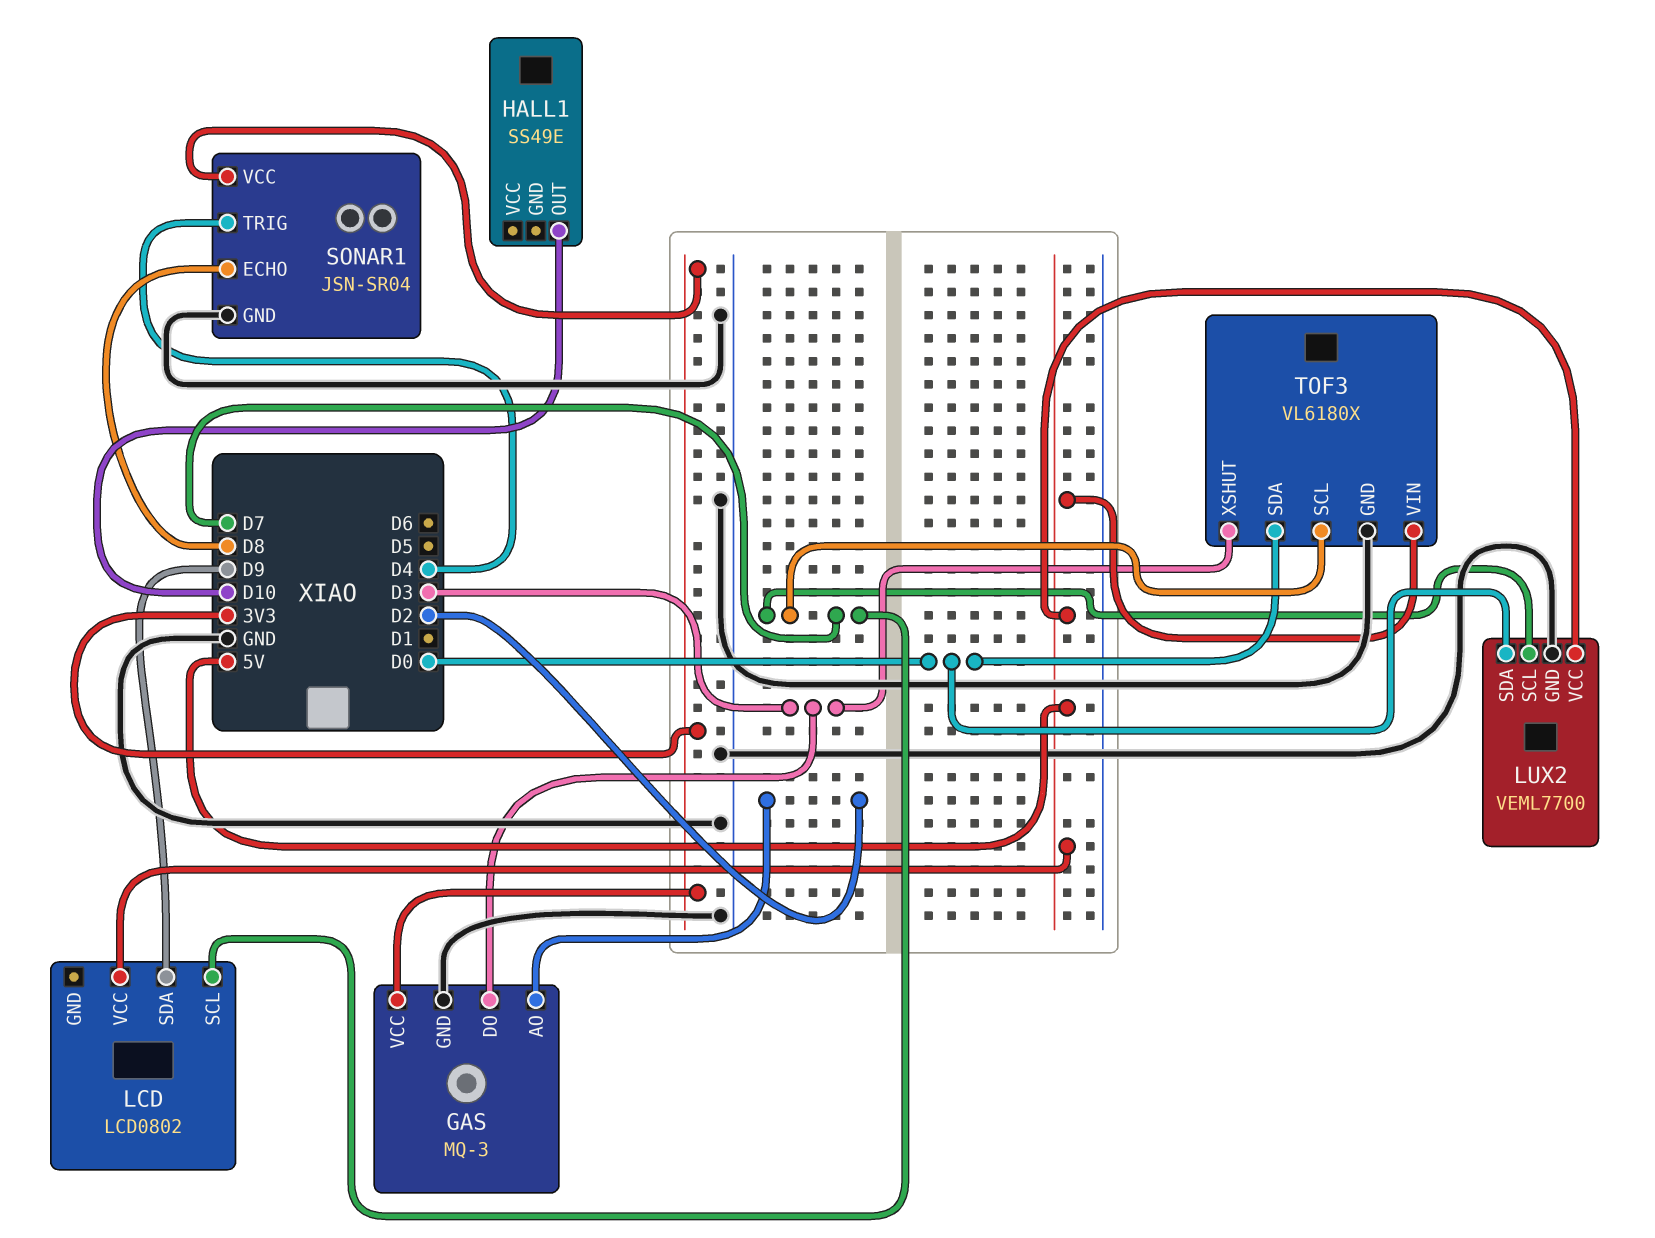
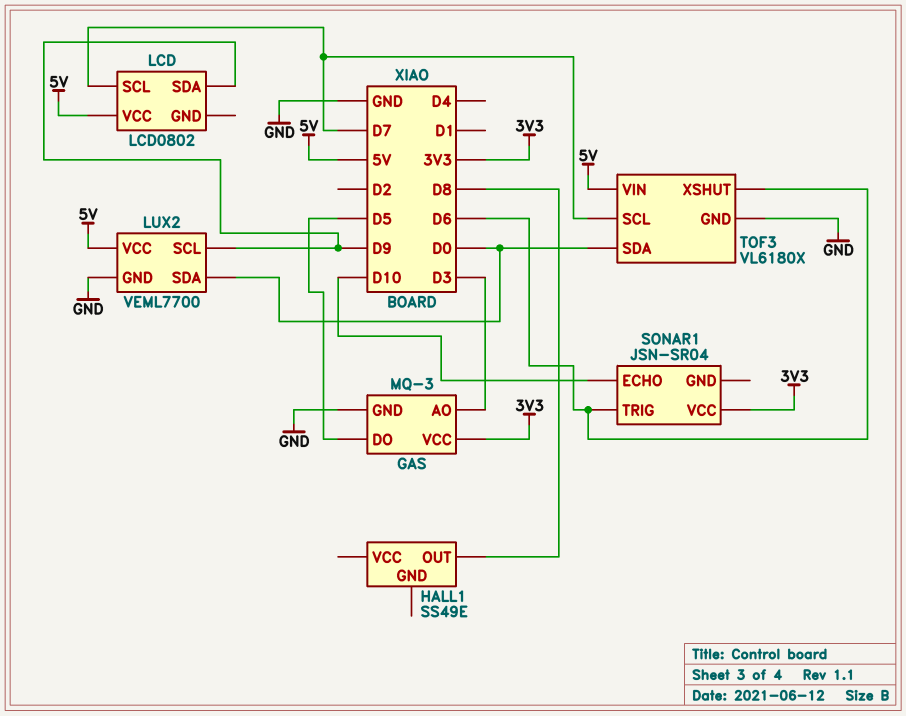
GAS pin AO: D2 -> D3
GAS pin DO: D3 -> D5
HALL1 pin OUT: D10 -> D8
LUX2 pin SCL: D7 -> D9
SONAR1 pin ECHO: D8 -> D10
SONAR1 pin GND: GND -> none
SONAR1 pin TRIG: D4 -> D6
TOF3 pin XSHUT: D3 -> D6

